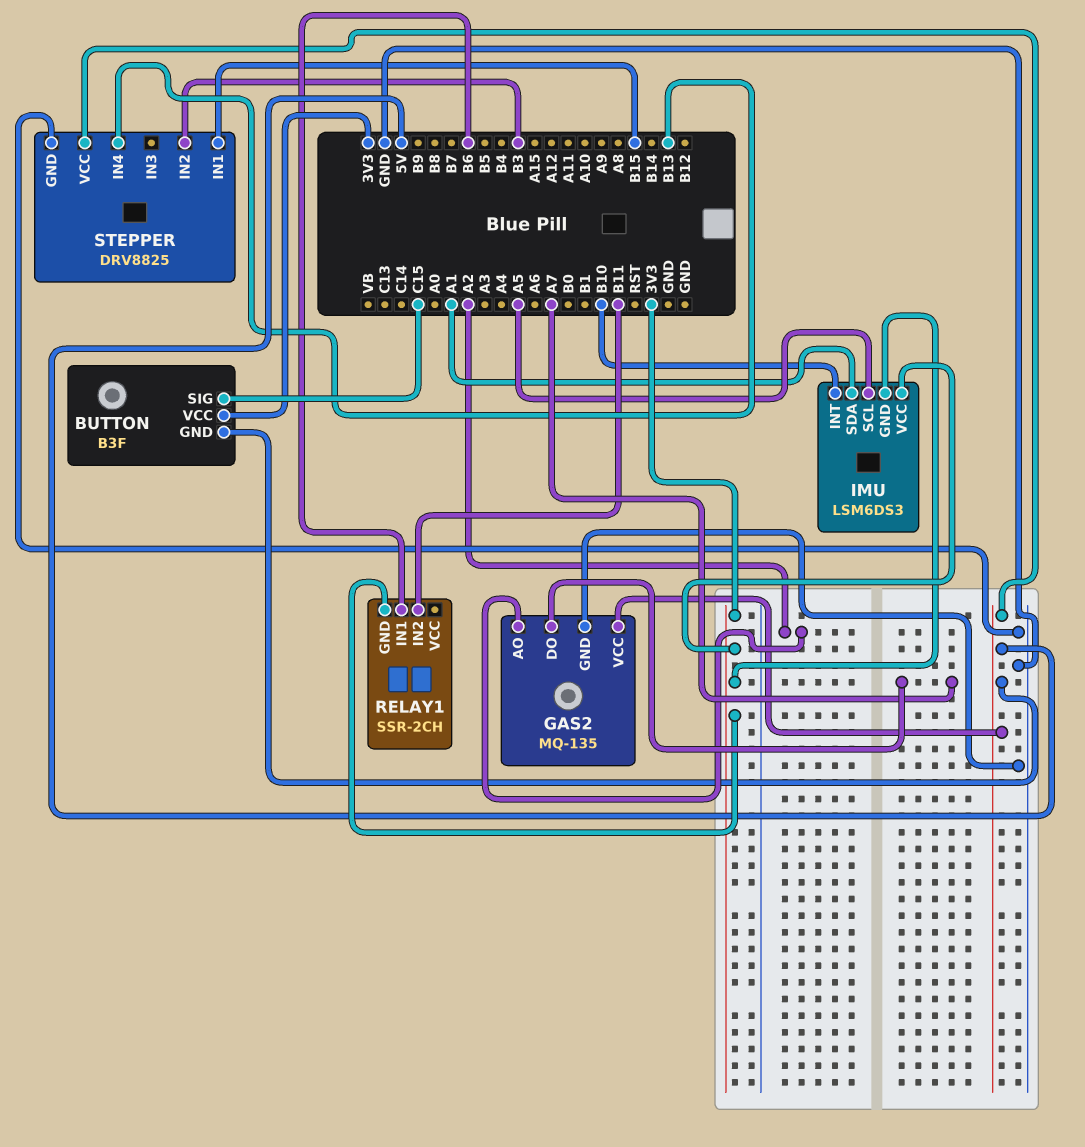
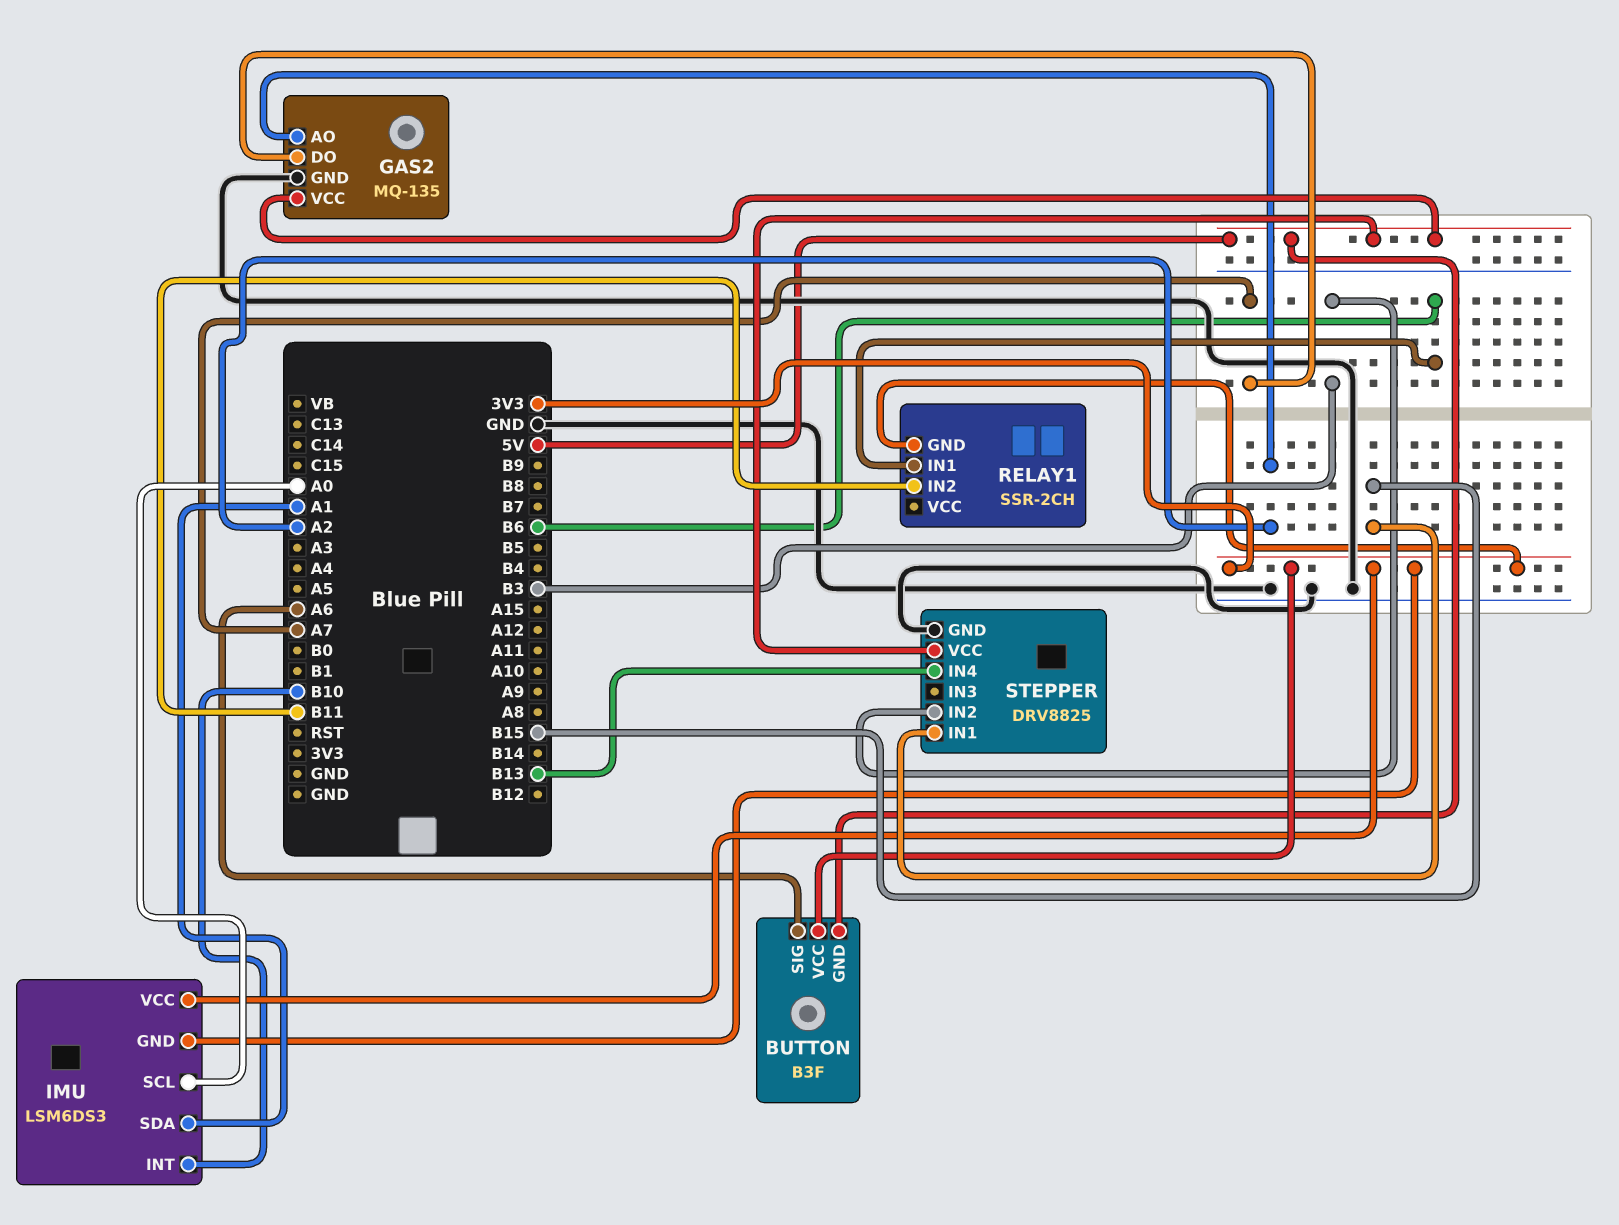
BUTTON pin SIG: C15 -> A6
IMU pin SCL: A5 -> A0

